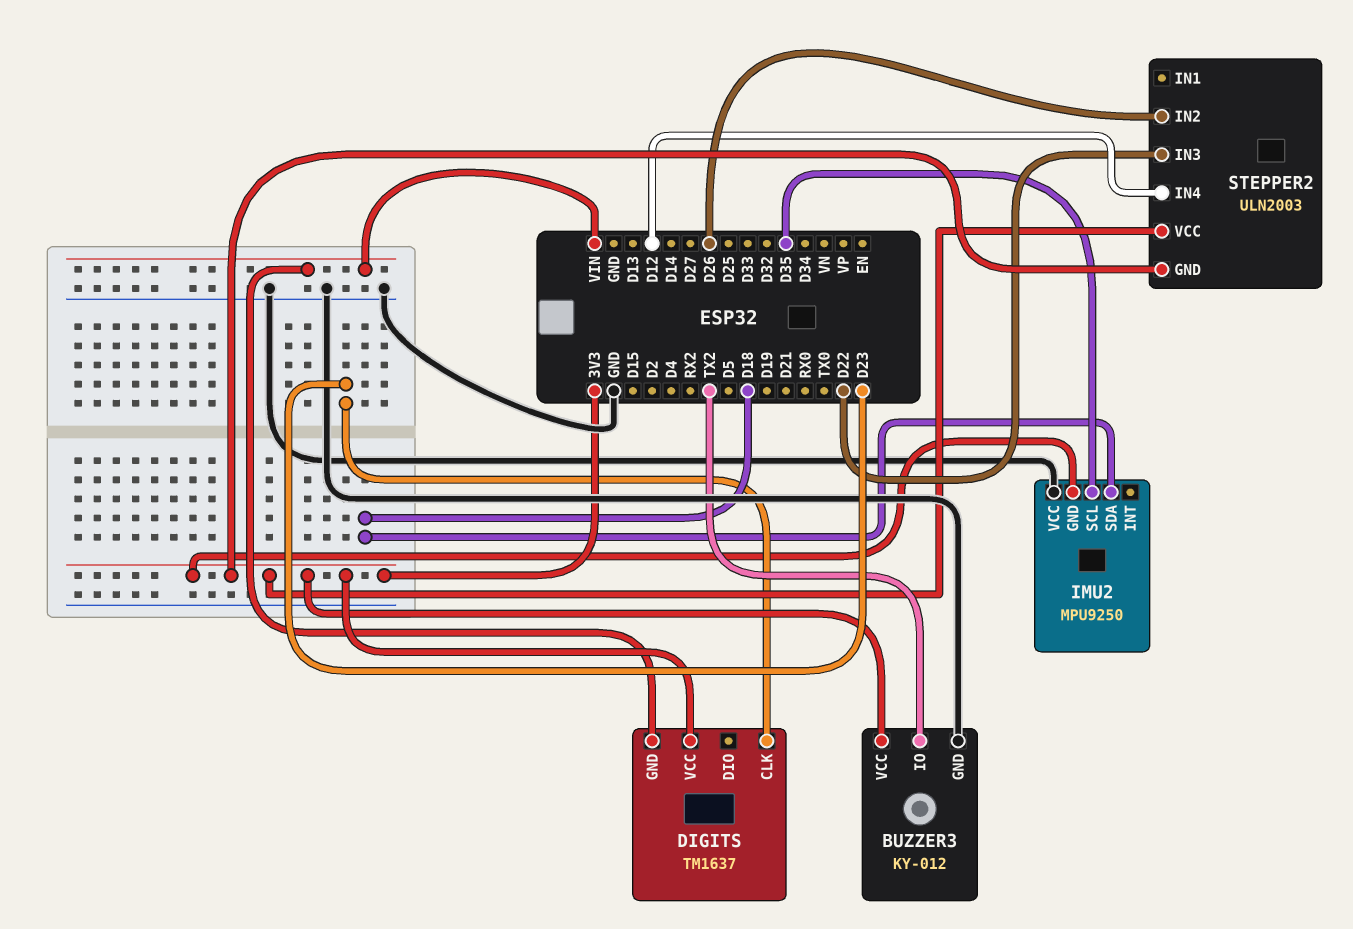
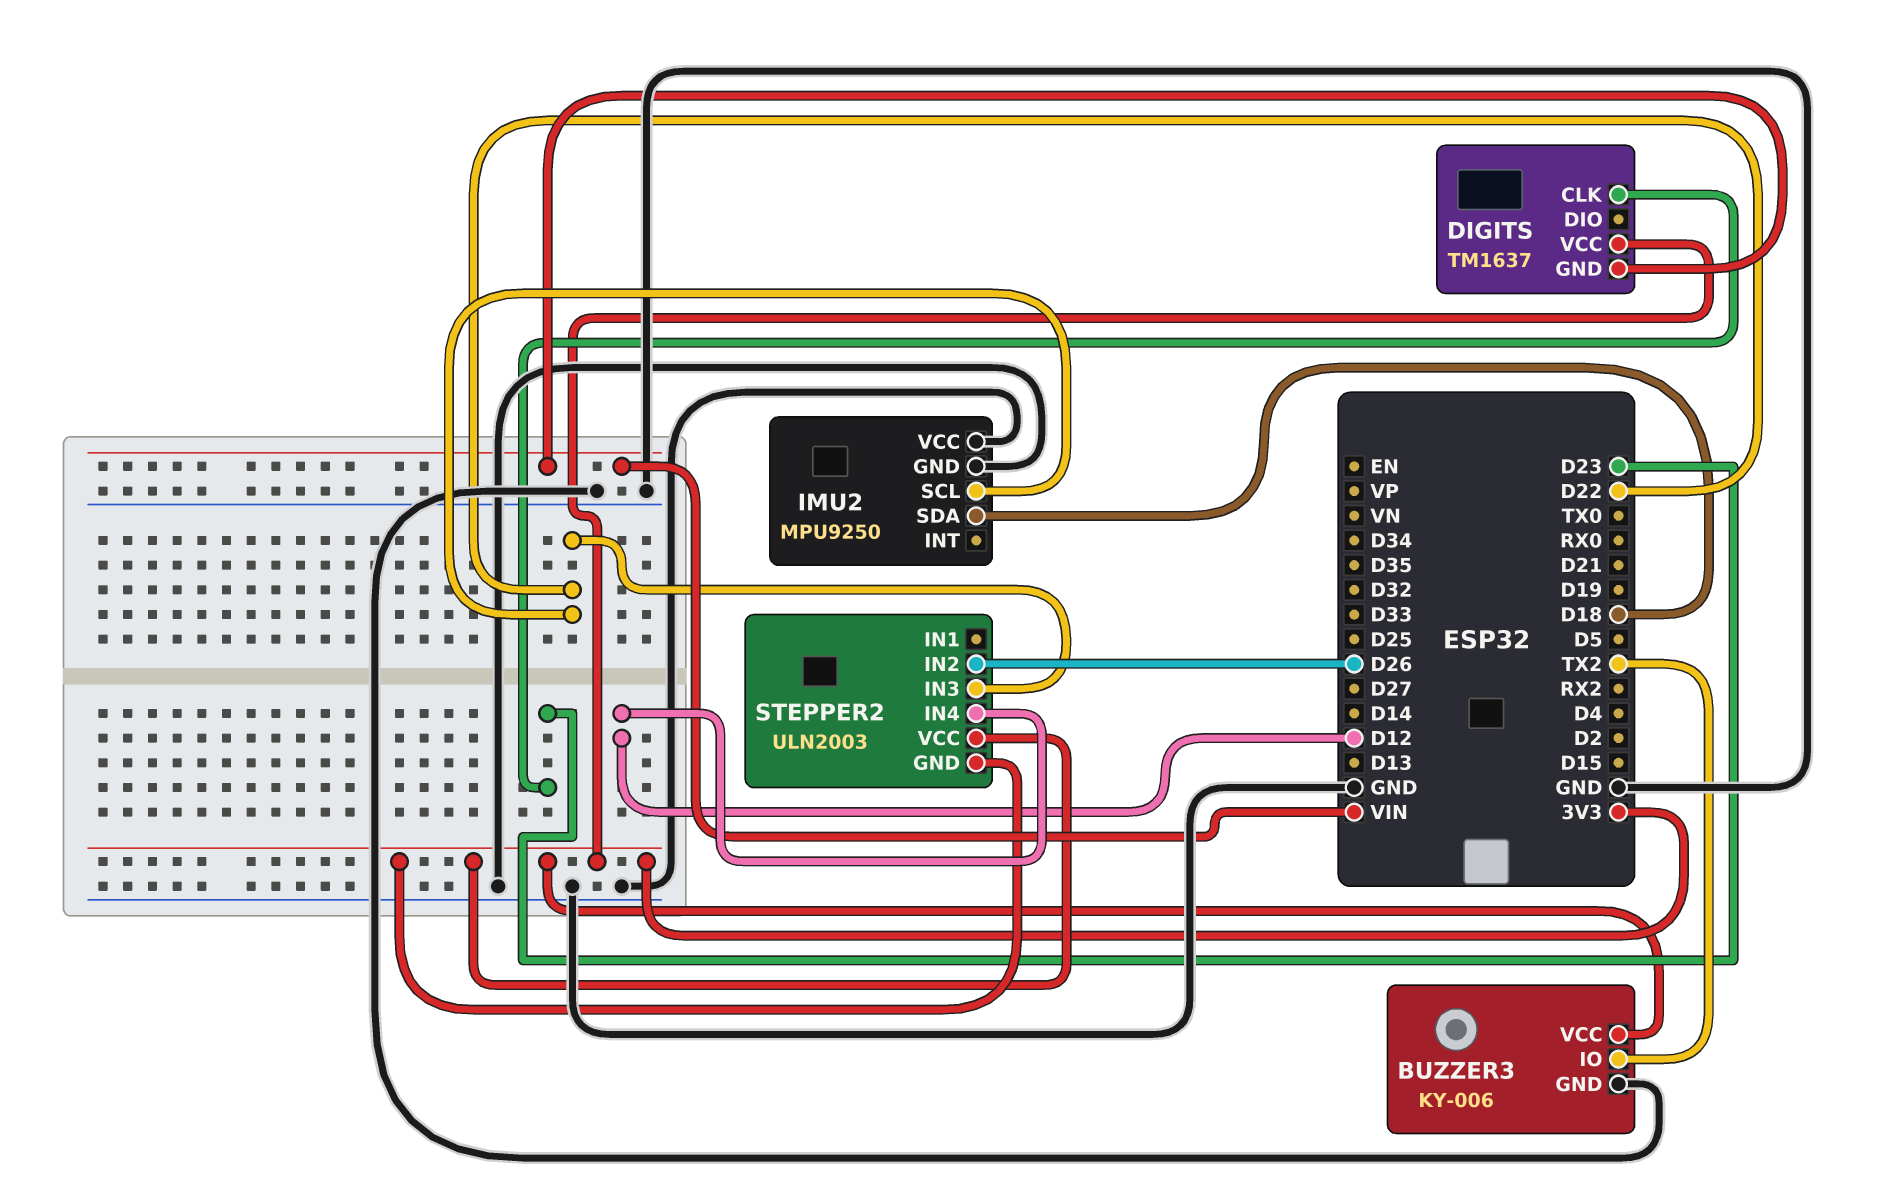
BUZZER3: KY-012 -> KY-006
IMU2 pin GND: 3V3 -> GND
IMU2 pin SCL: D35 -> D22

